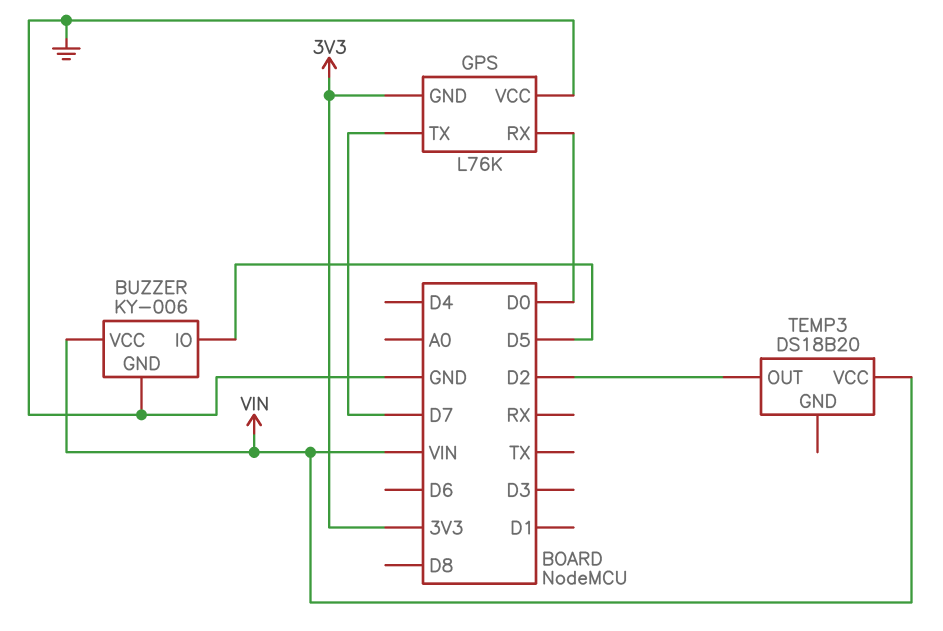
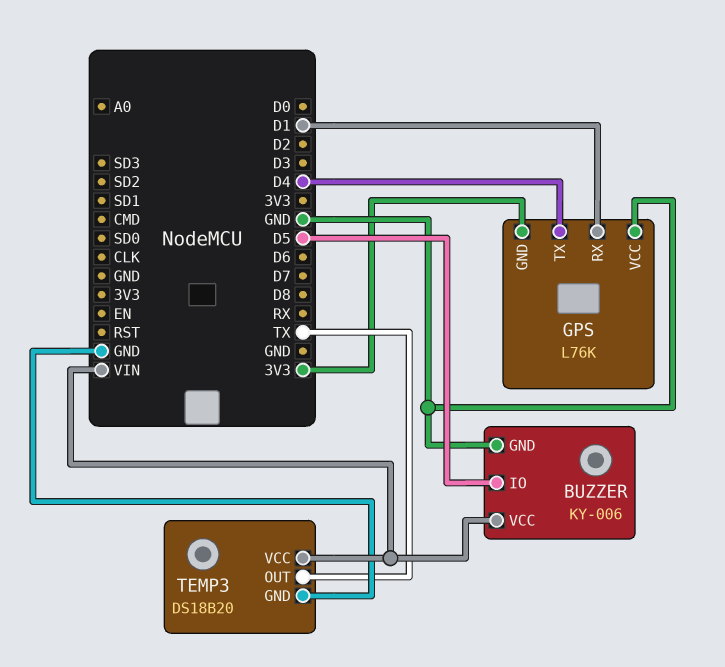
GPS pin RX: D0 -> D1
GPS pin TX: D7 -> D4
TEMP3 pin GND: none -> GND
TEMP3 pin OUT: D2 -> TX

